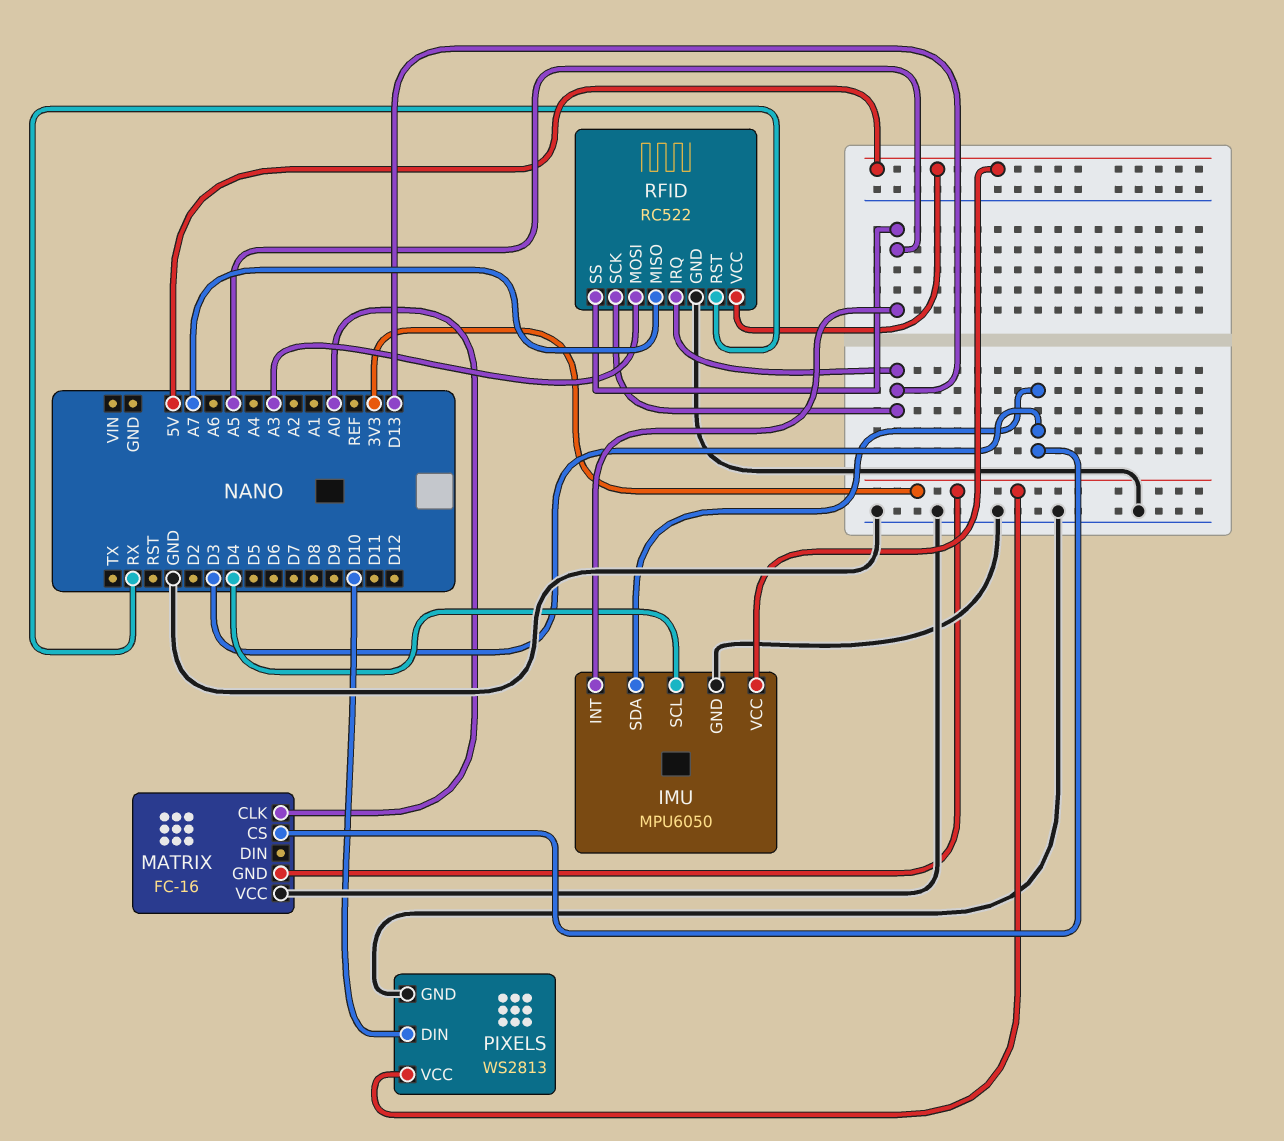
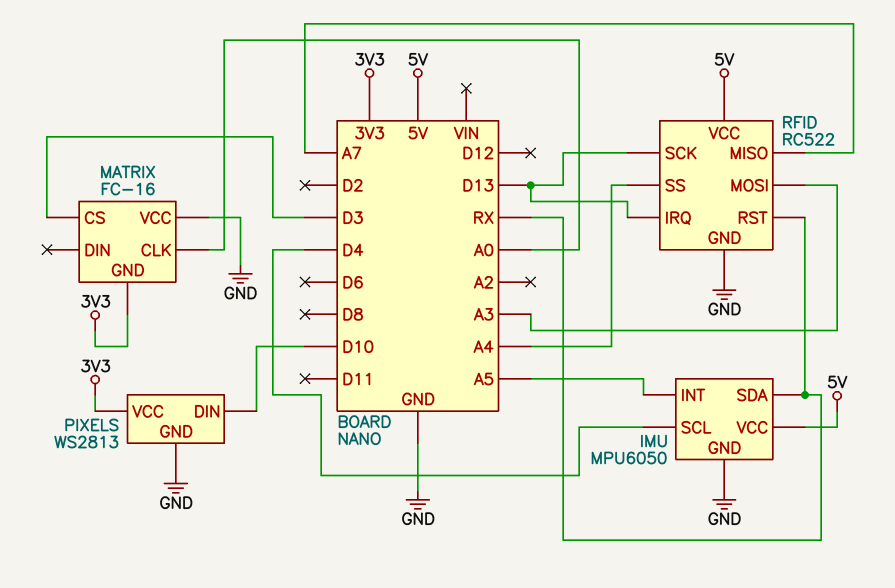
IMU pin SDA: D3 -> RX
RFID pin SS: A5 -> A4

